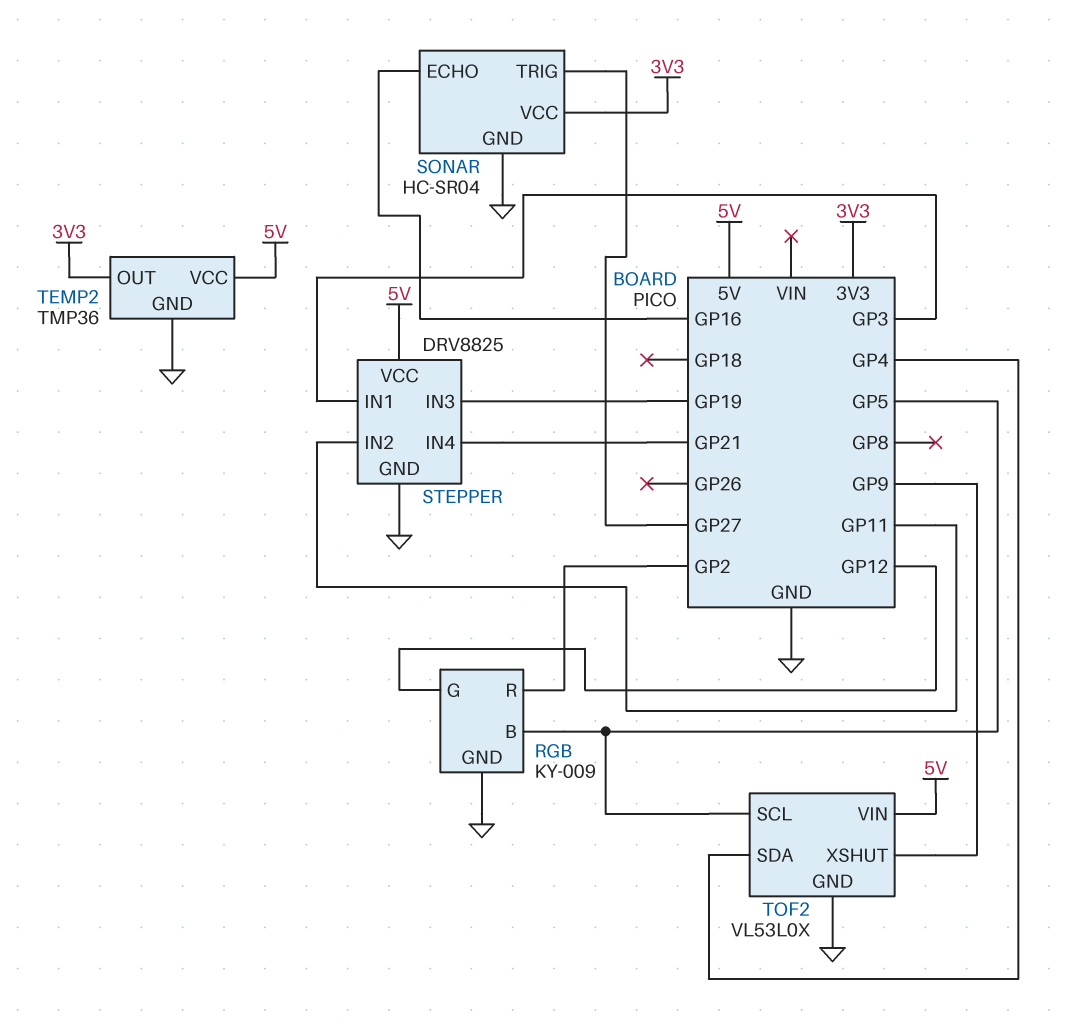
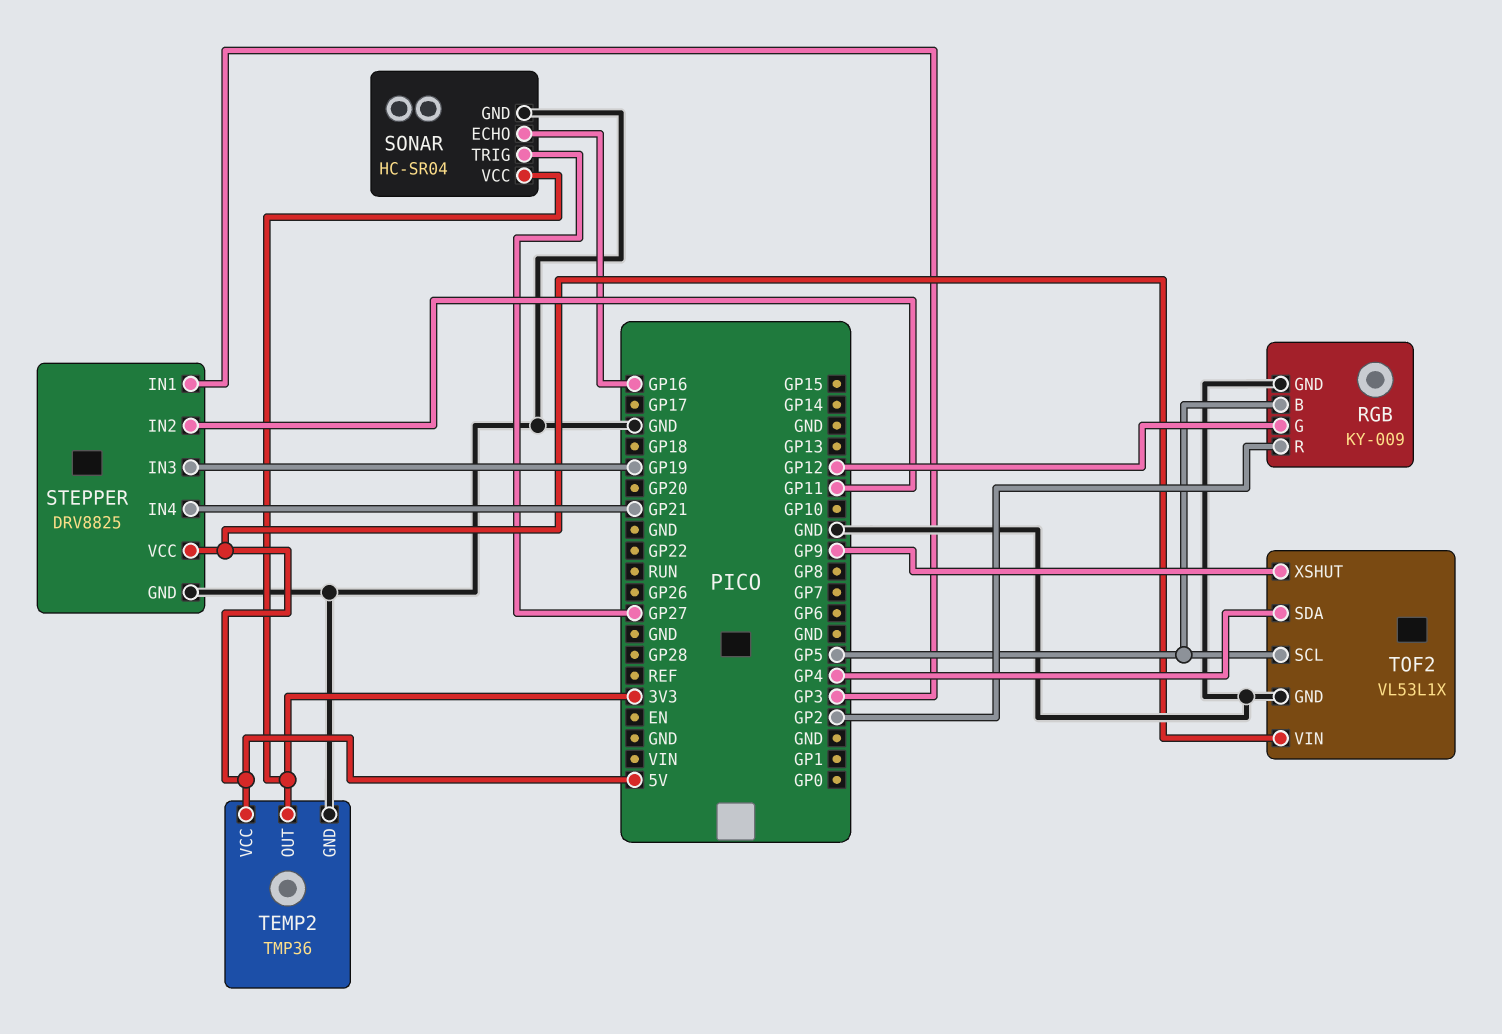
TOF2: VL53L0X -> VL53L1X

